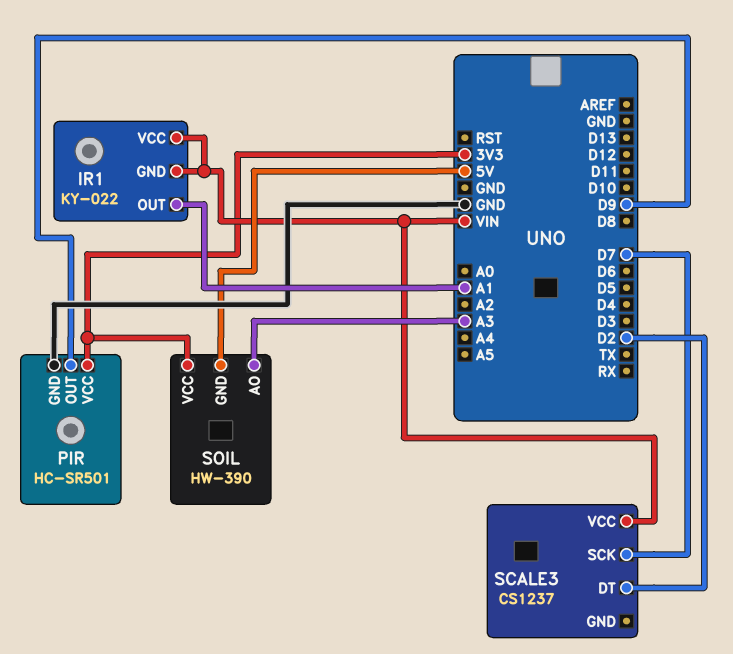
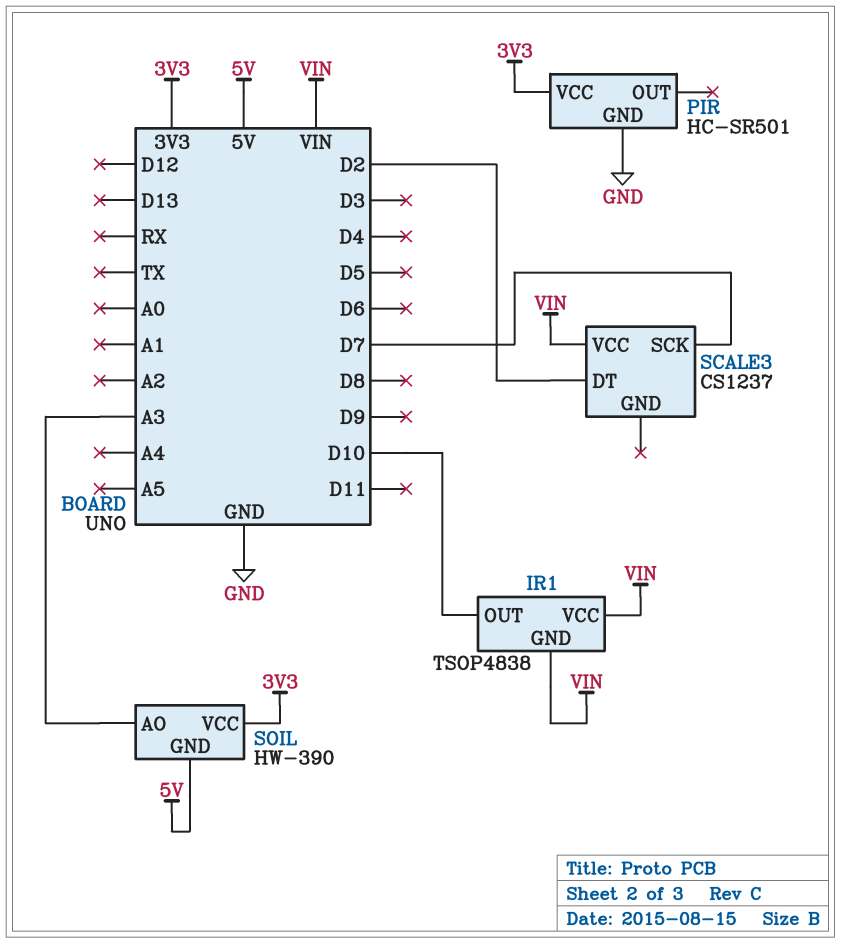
IR1: KY-022 -> TSOP4838
IR1 pin OUT: A1 -> D10
PIR pin OUT: D9 -> none

